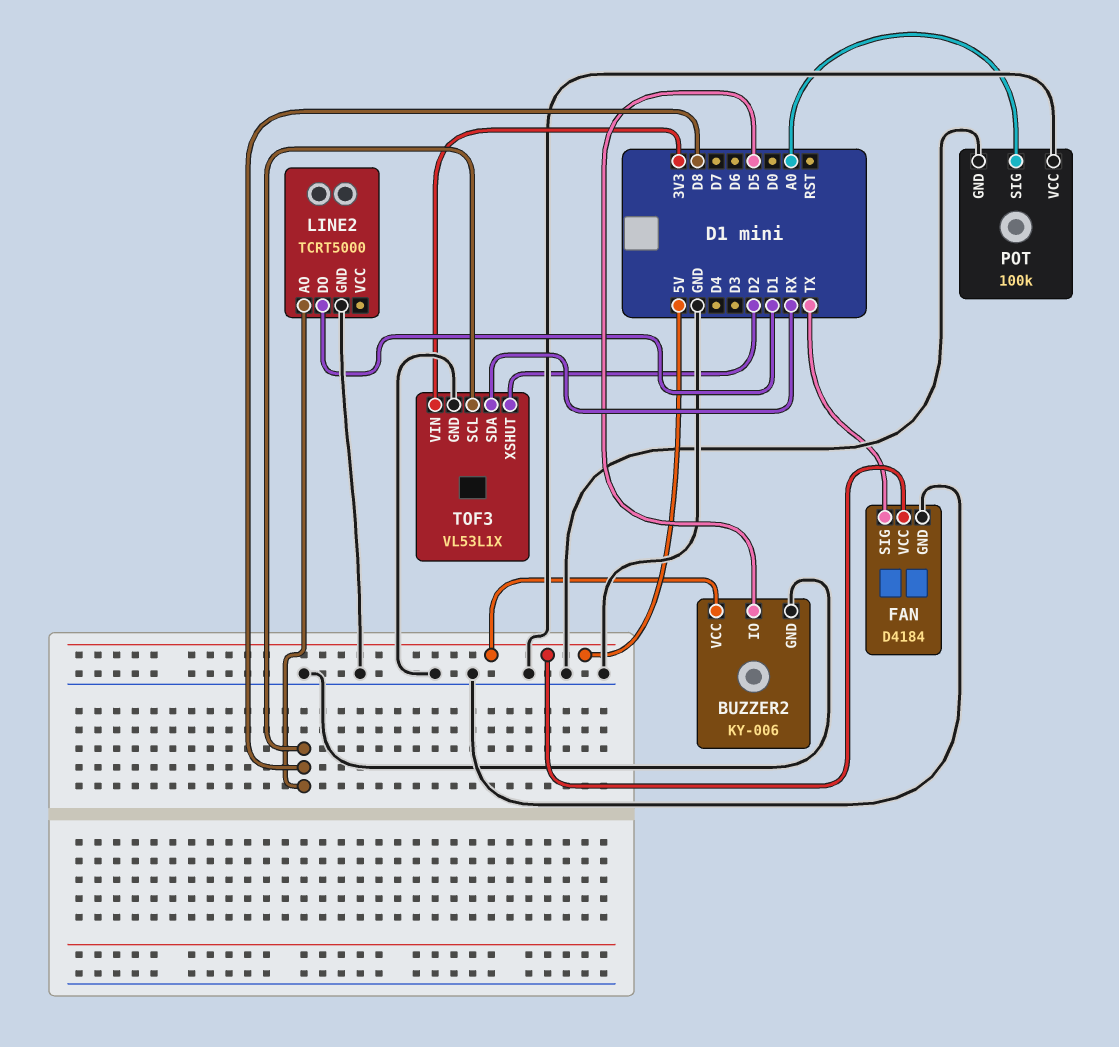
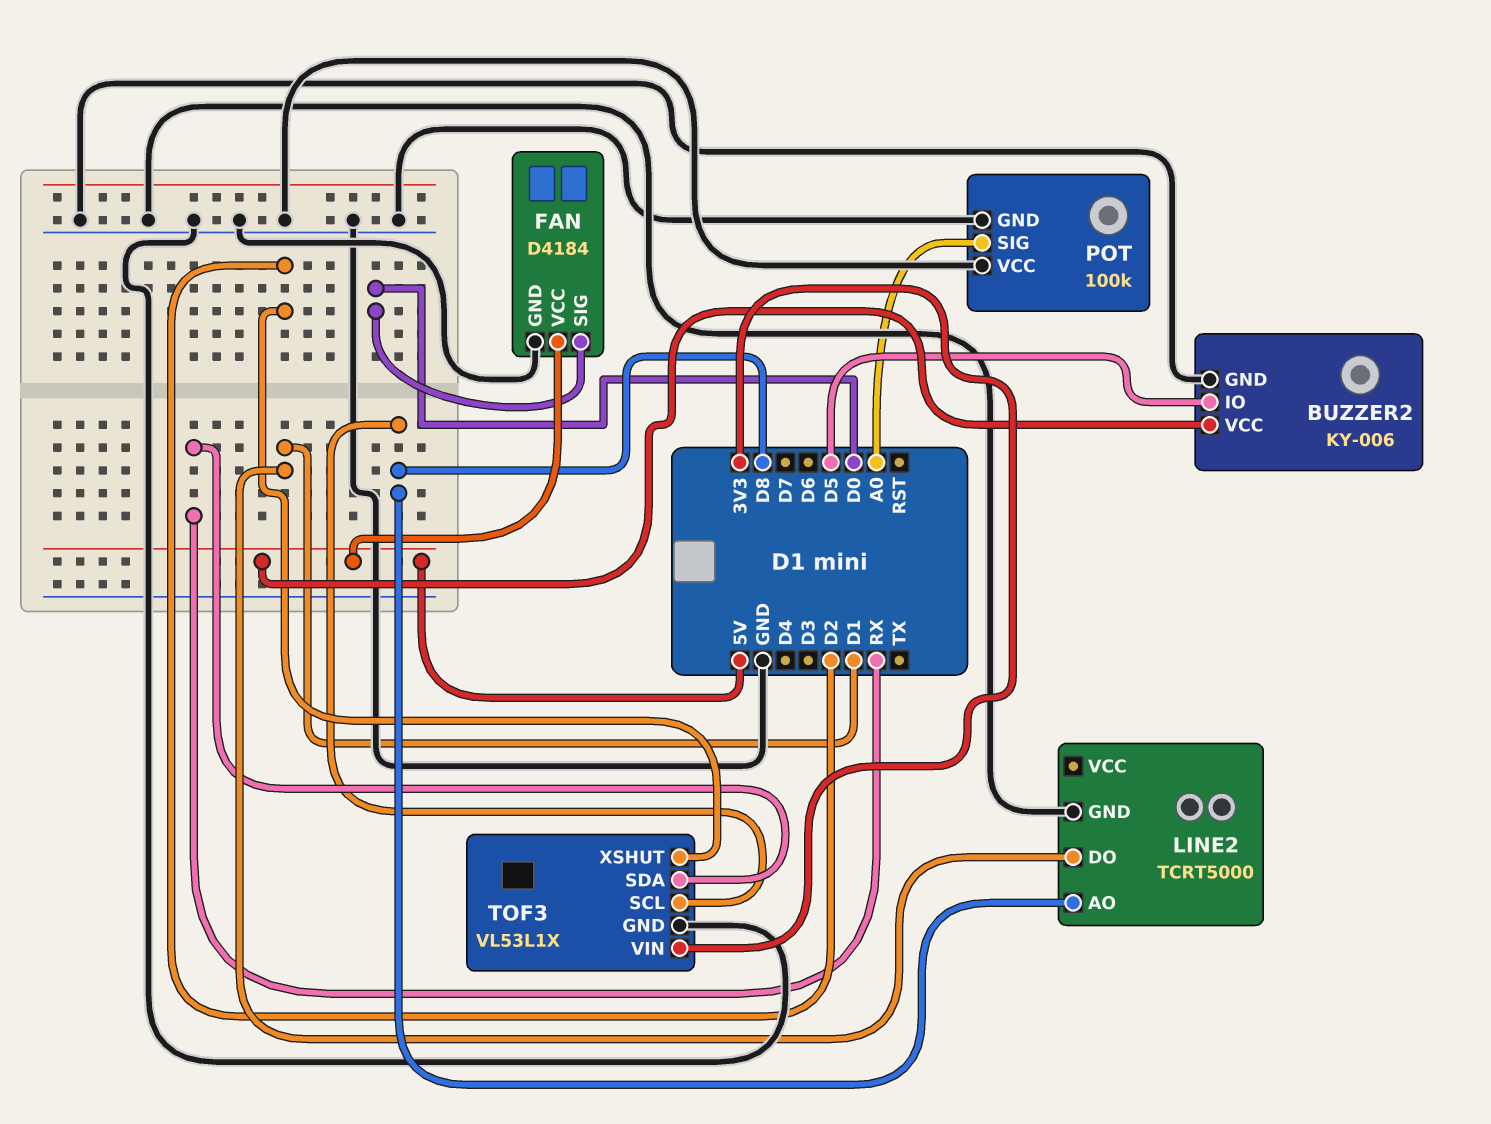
FAN pin SIG: TX -> D0

